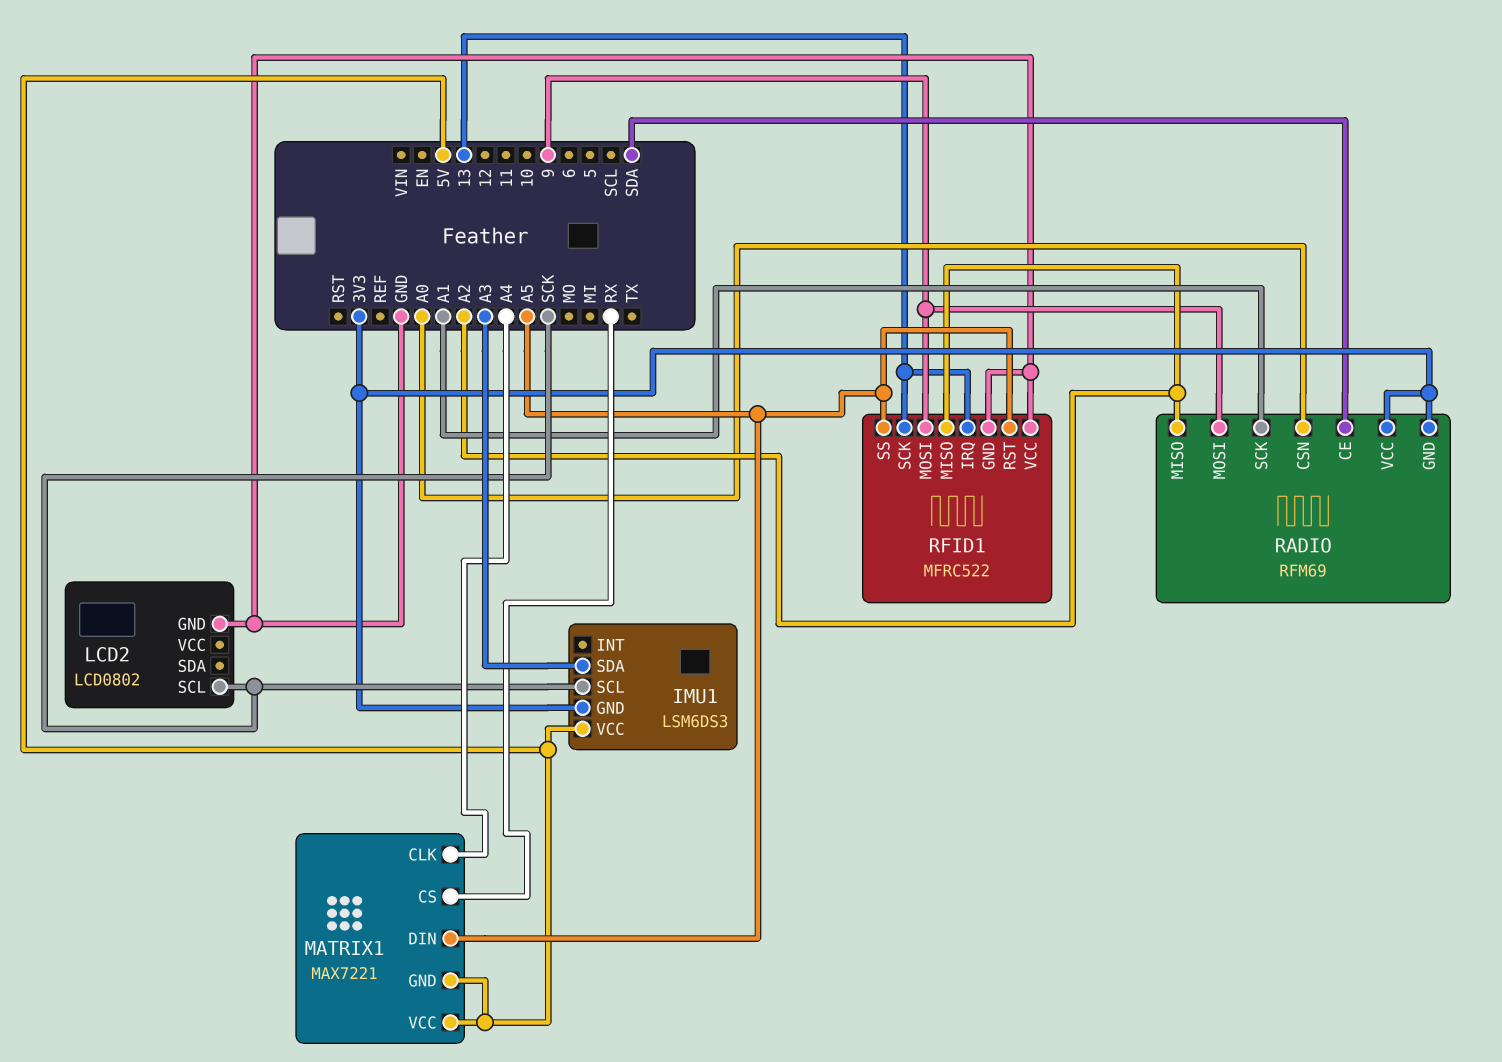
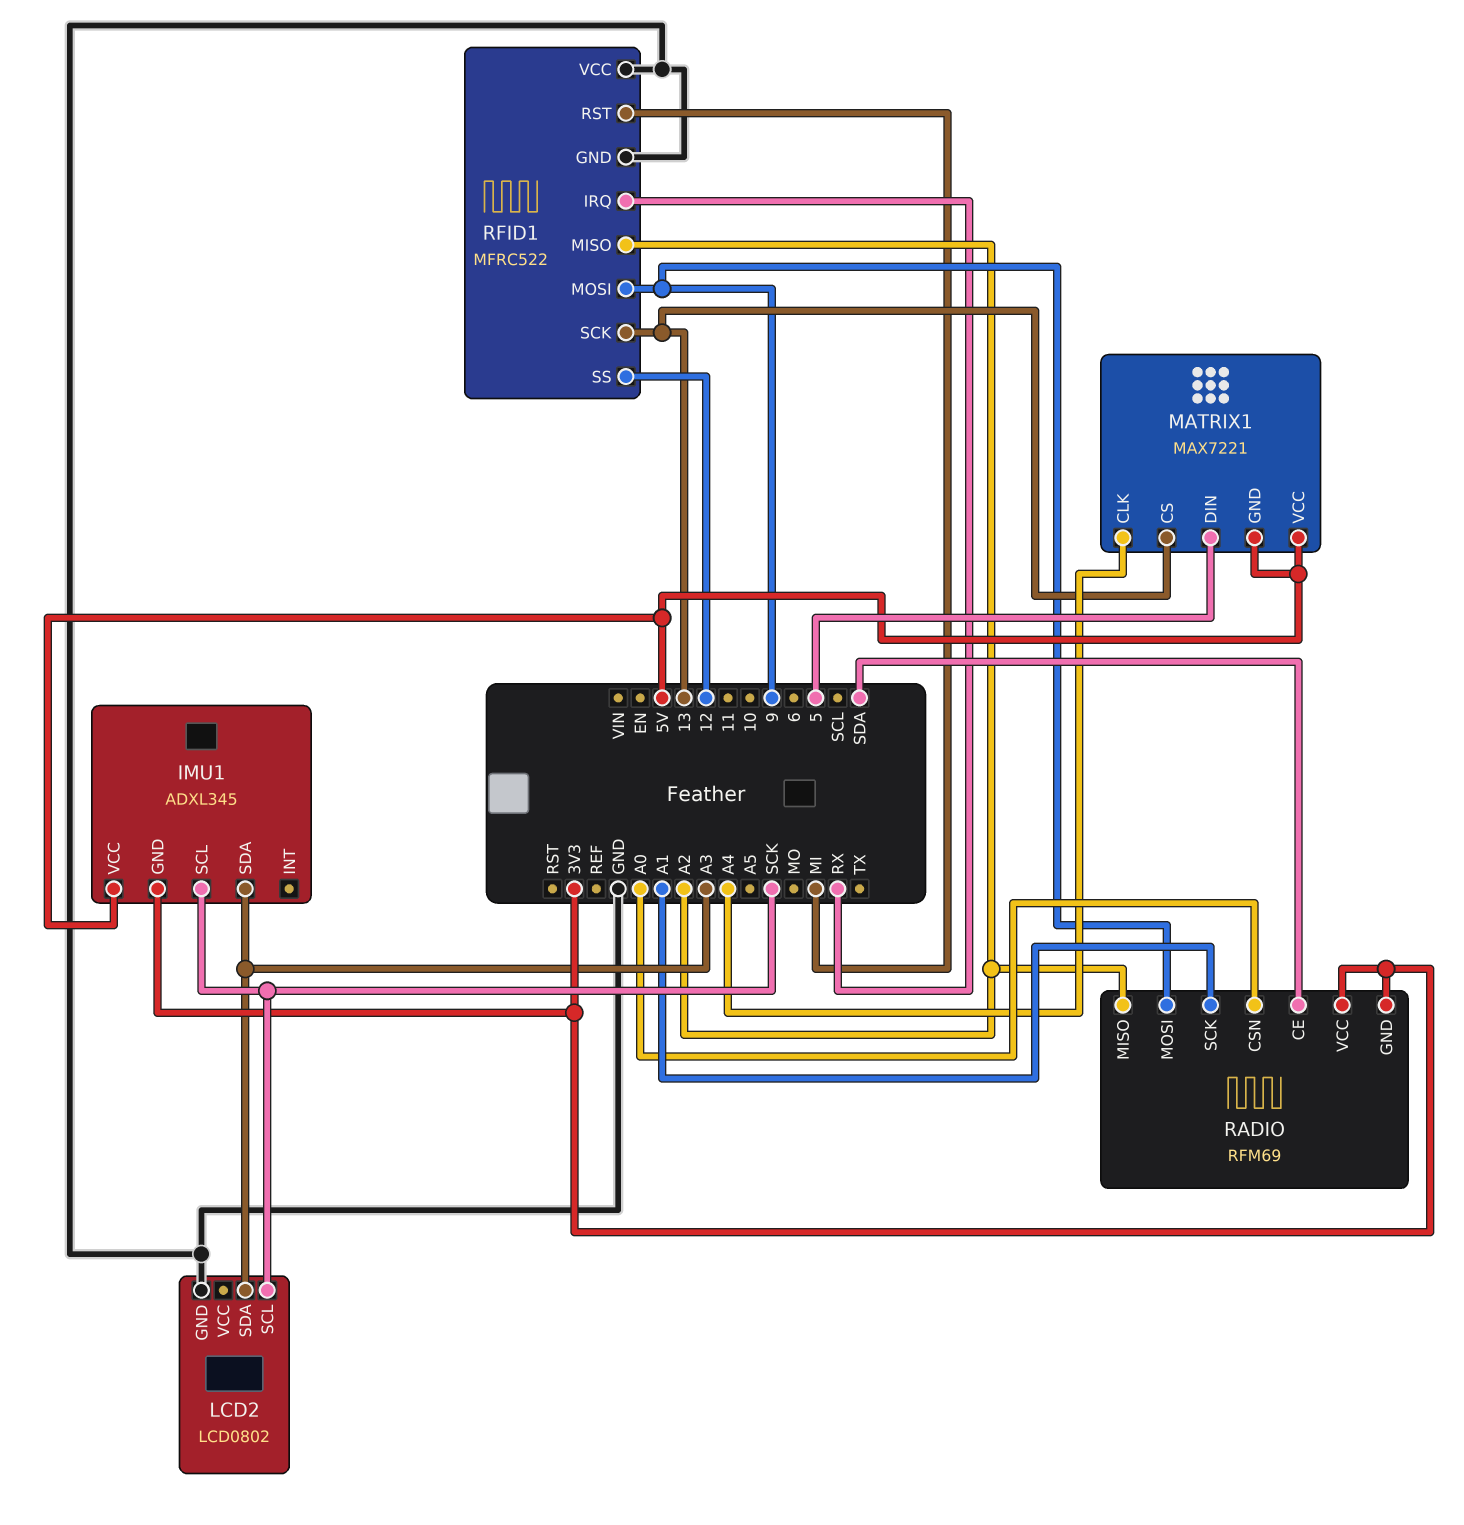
IMU1: LSM6DS3 -> ADXL345
LCD2 pin SDA: none -> A3
MATRIX1 pin CS: RX -> 13
MATRIX1 pin DIN: A5 -> 5
RFID1 pin IRQ: 13 -> RX
RFID1 pin RST: A5 -> MI
RFID1 pin SS: A5 -> 12

